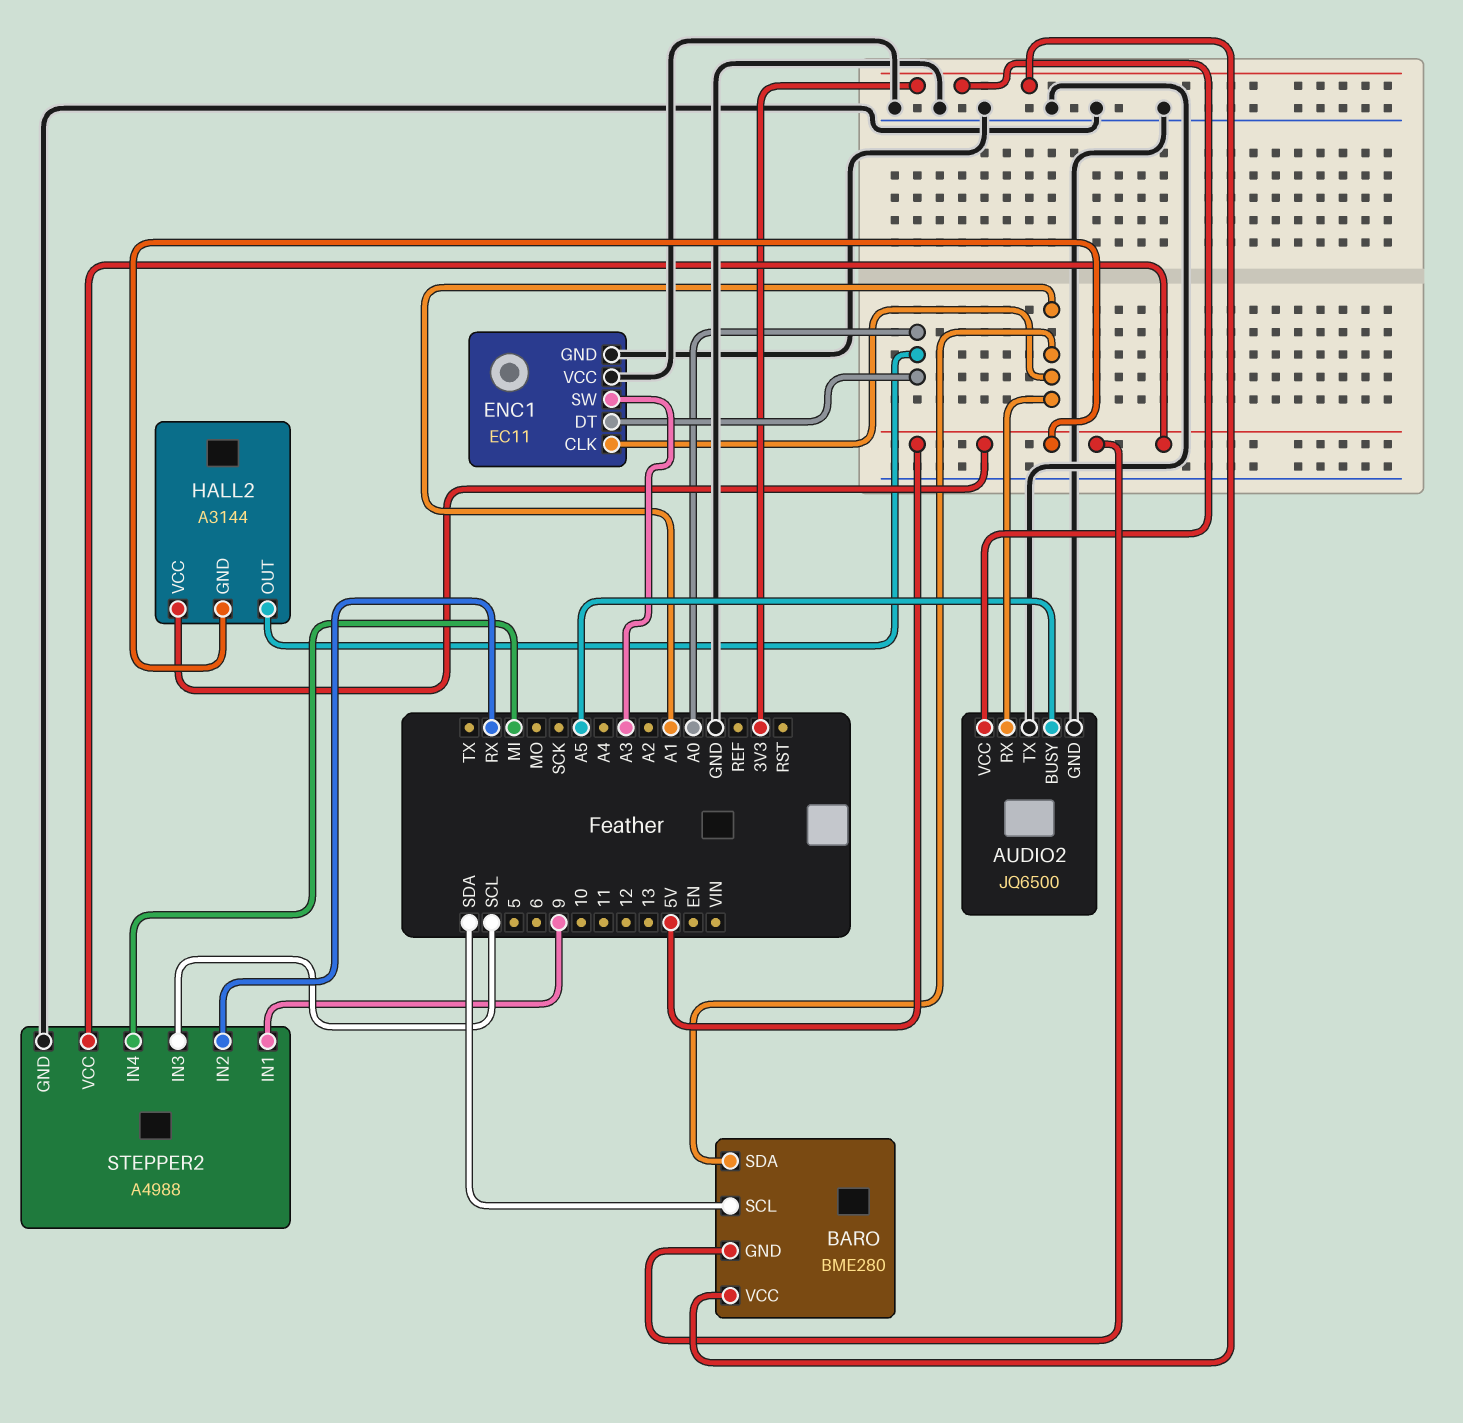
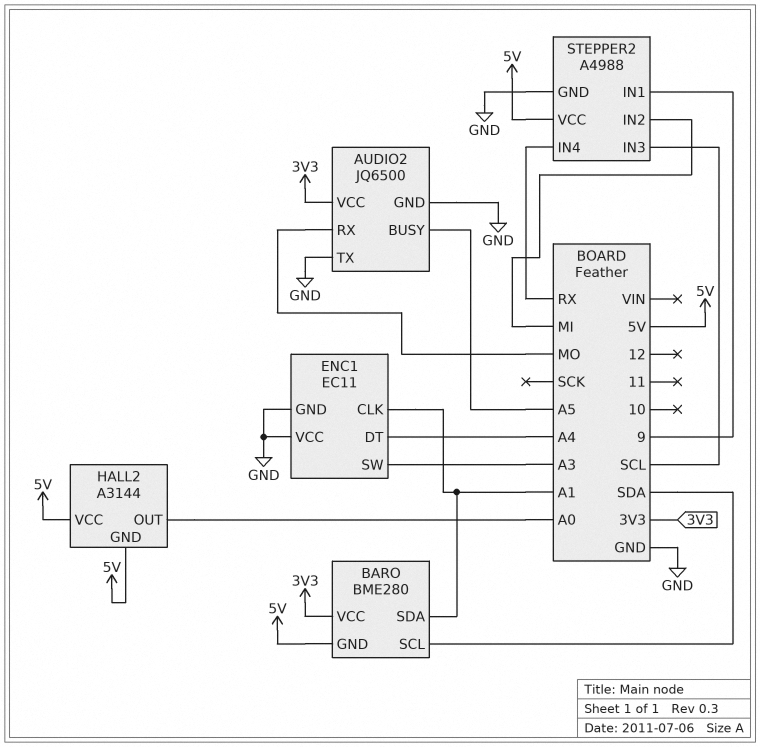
AUDIO2 pin RX: A1 -> MO
ENC1 pin DT: A0 -> A4
STEPPER2 pin IN2: RX -> MI
STEPPER2 pin IN4: MI -> RX

